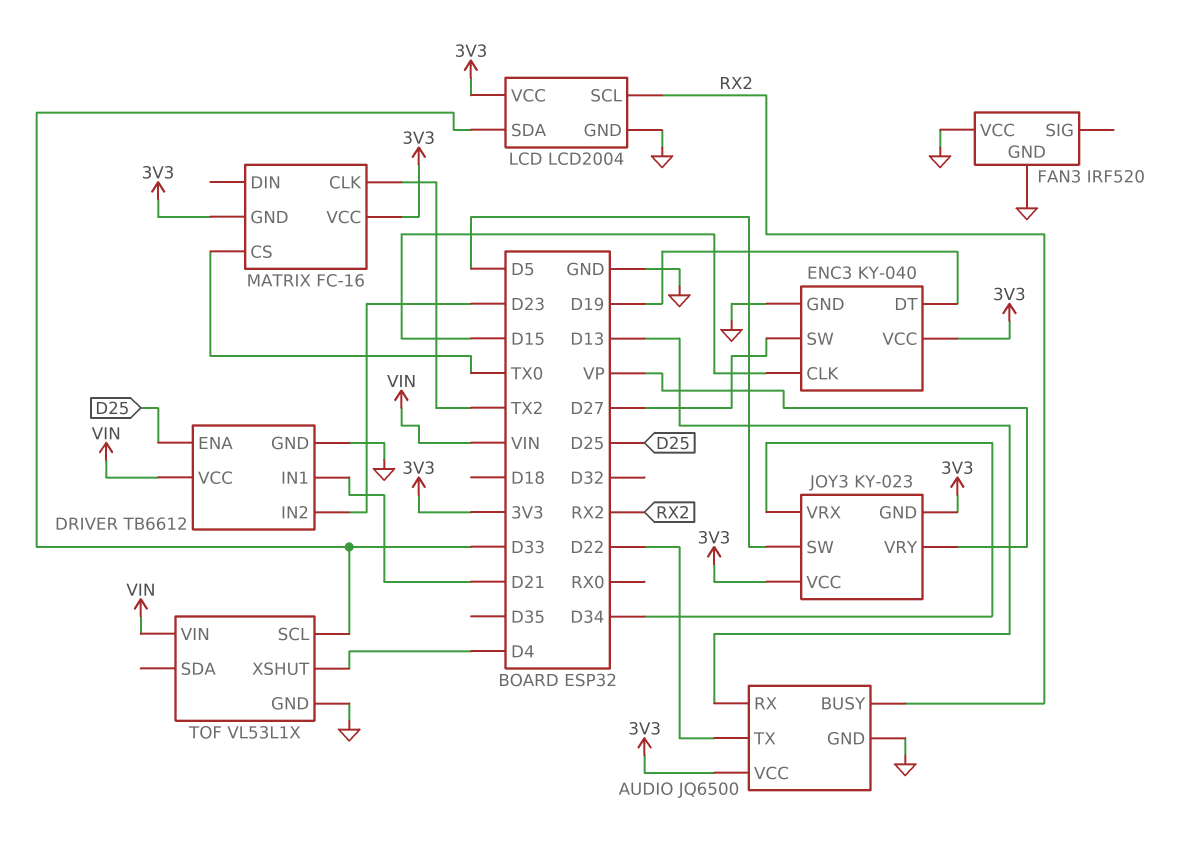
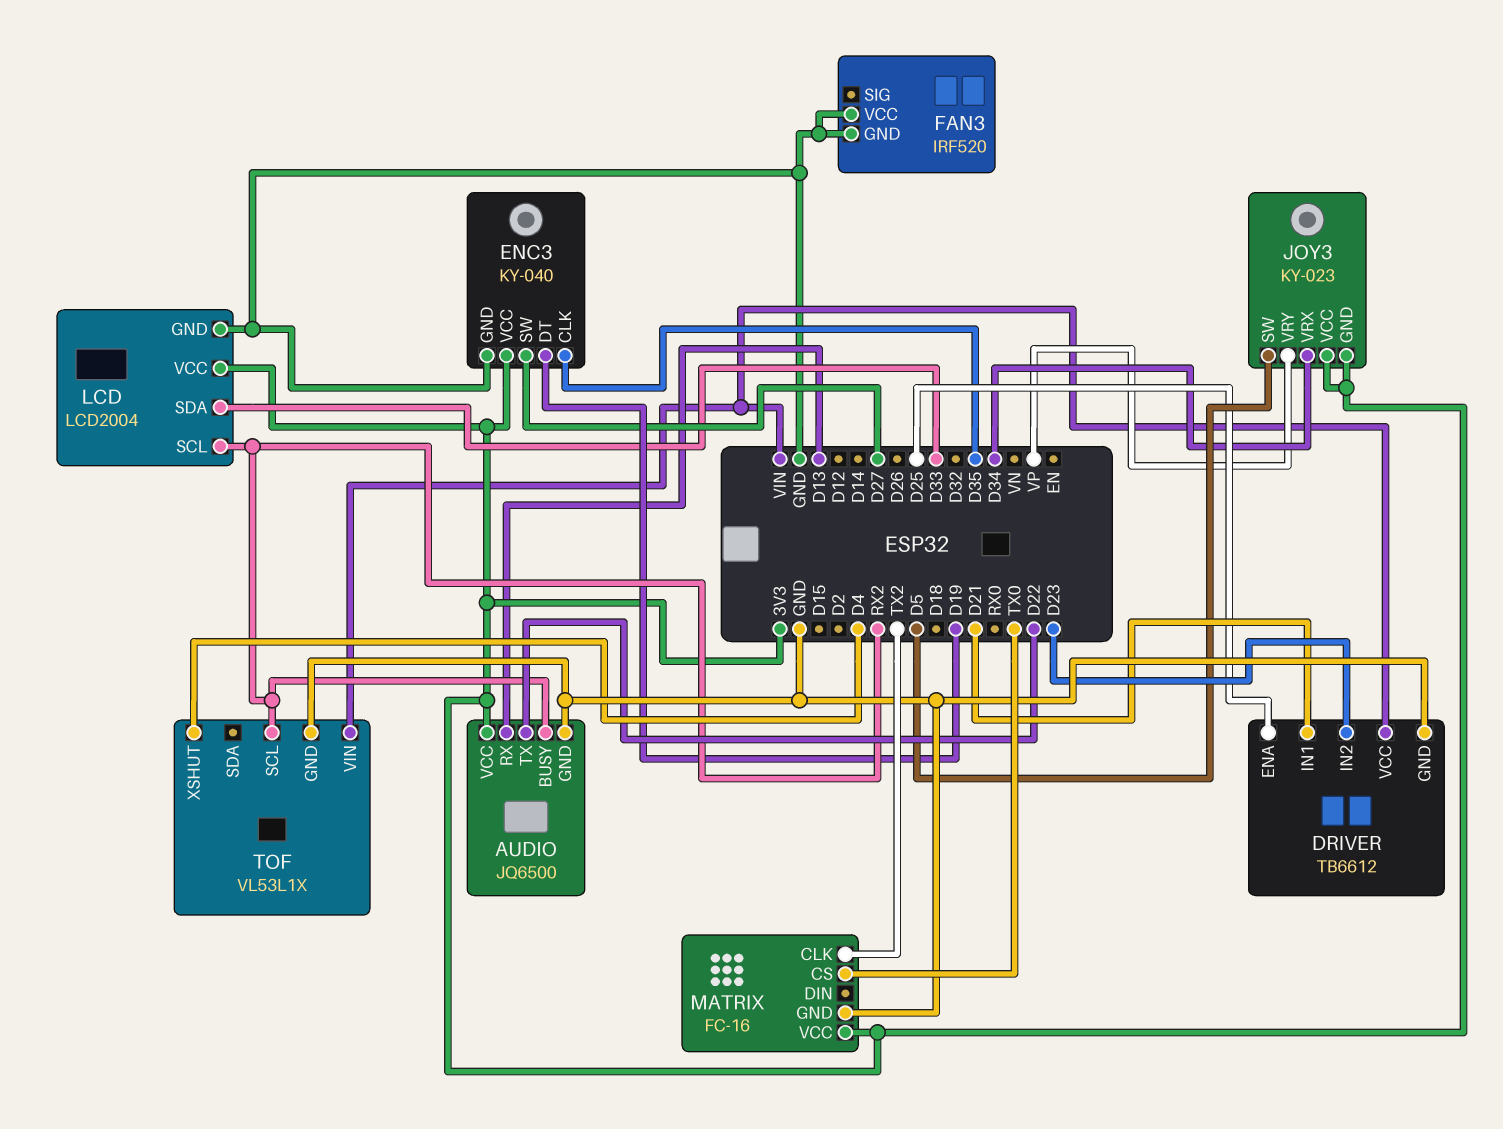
ENC3 pin CLK: D15 -> D35
MATRIX pin GND: 3V3 -> GND
TOF pin SCL: D33 -> RX2

